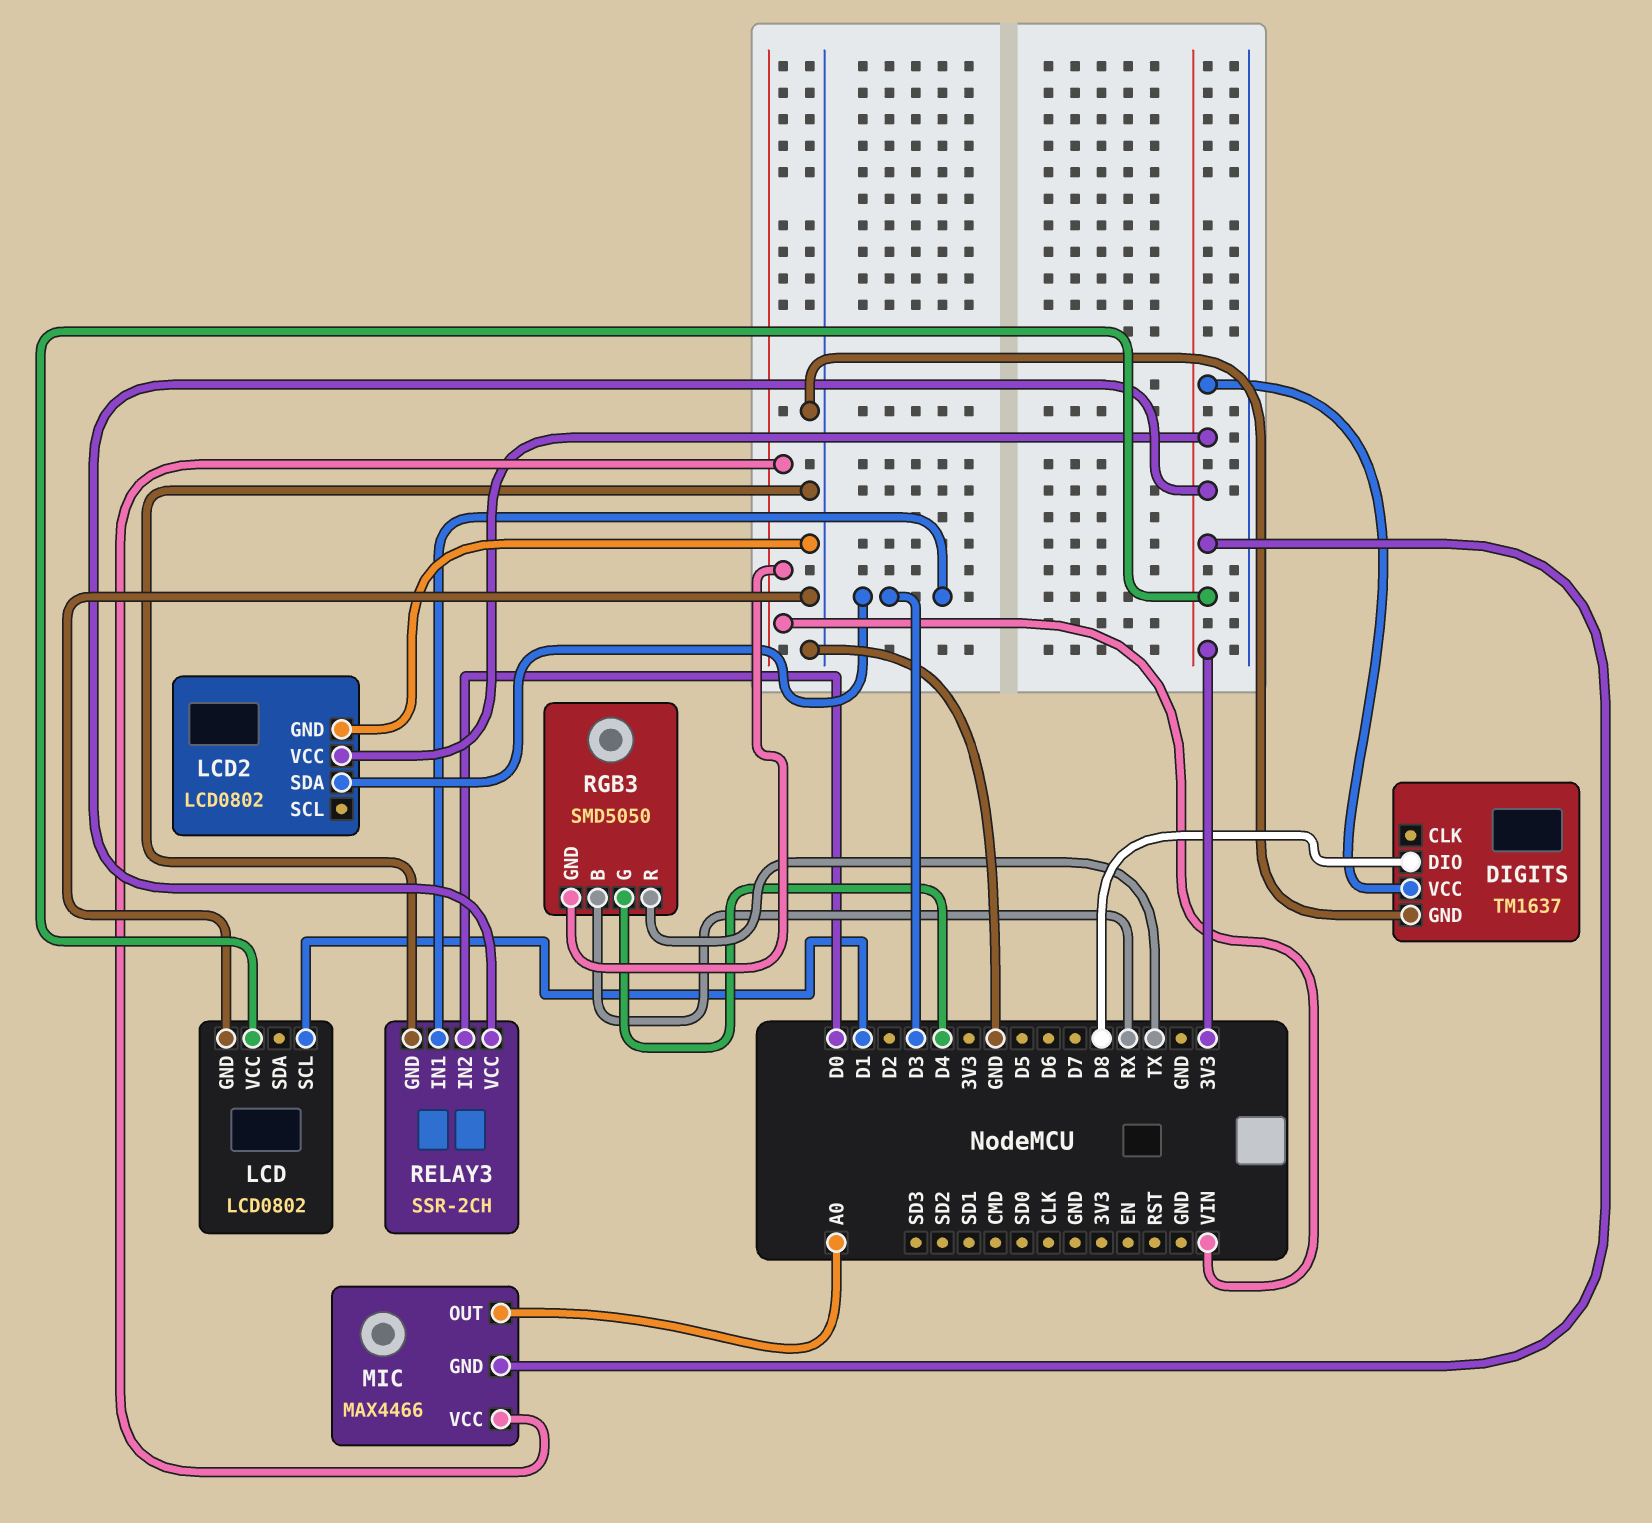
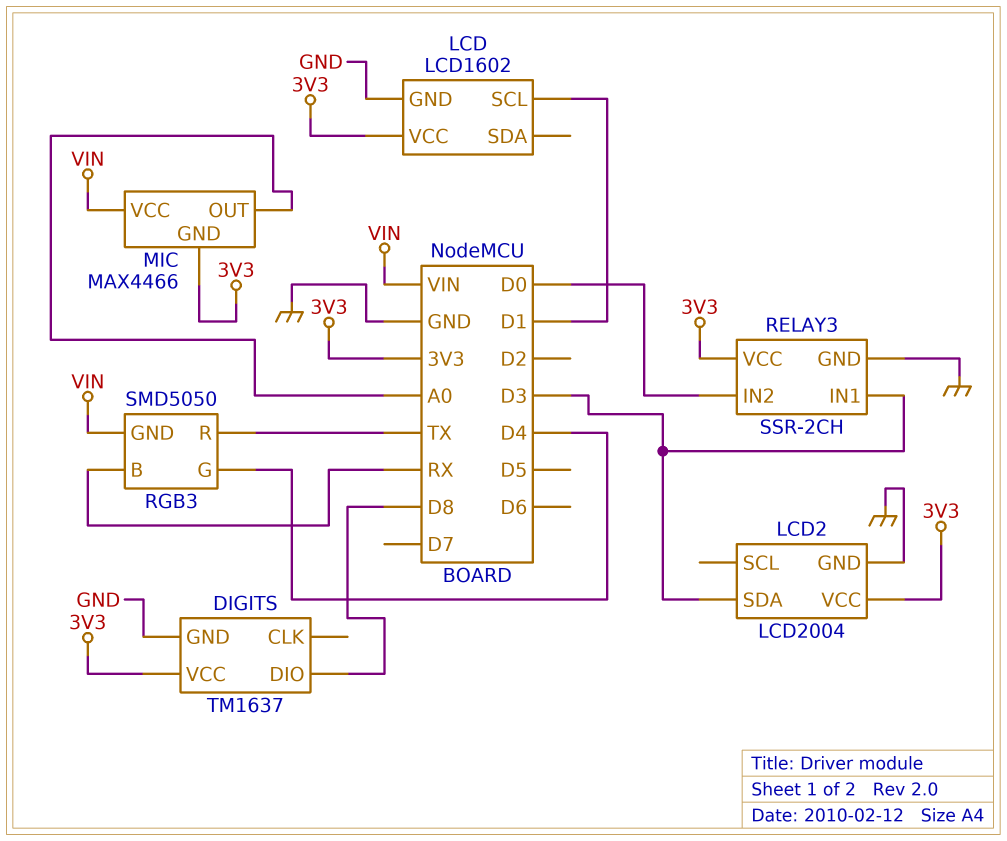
LCD: LCD0802 -> LCD1602
LCD2: LCD0802 -> LCD2004

